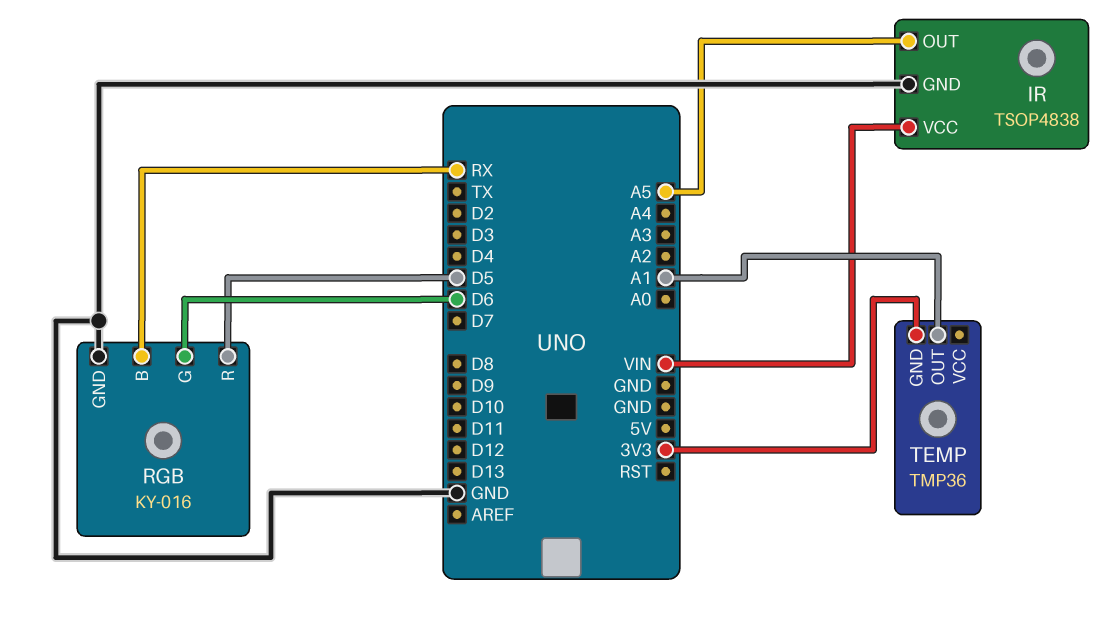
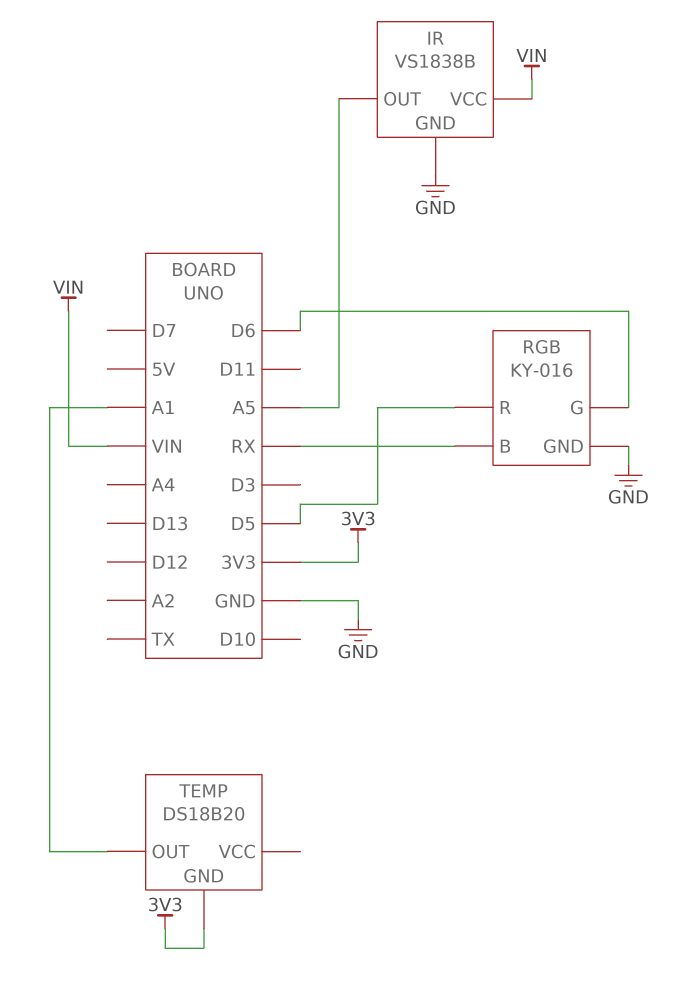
IR: TSOP4838 -> VS1838B
TEMP: TMP36 -> DS18B20

